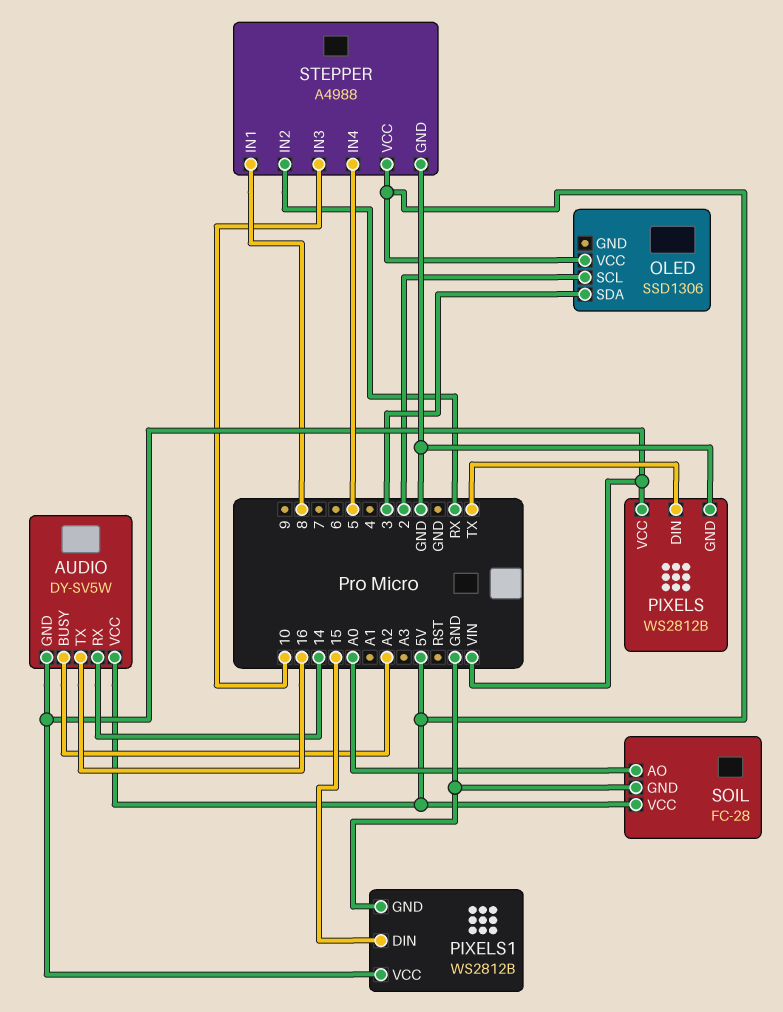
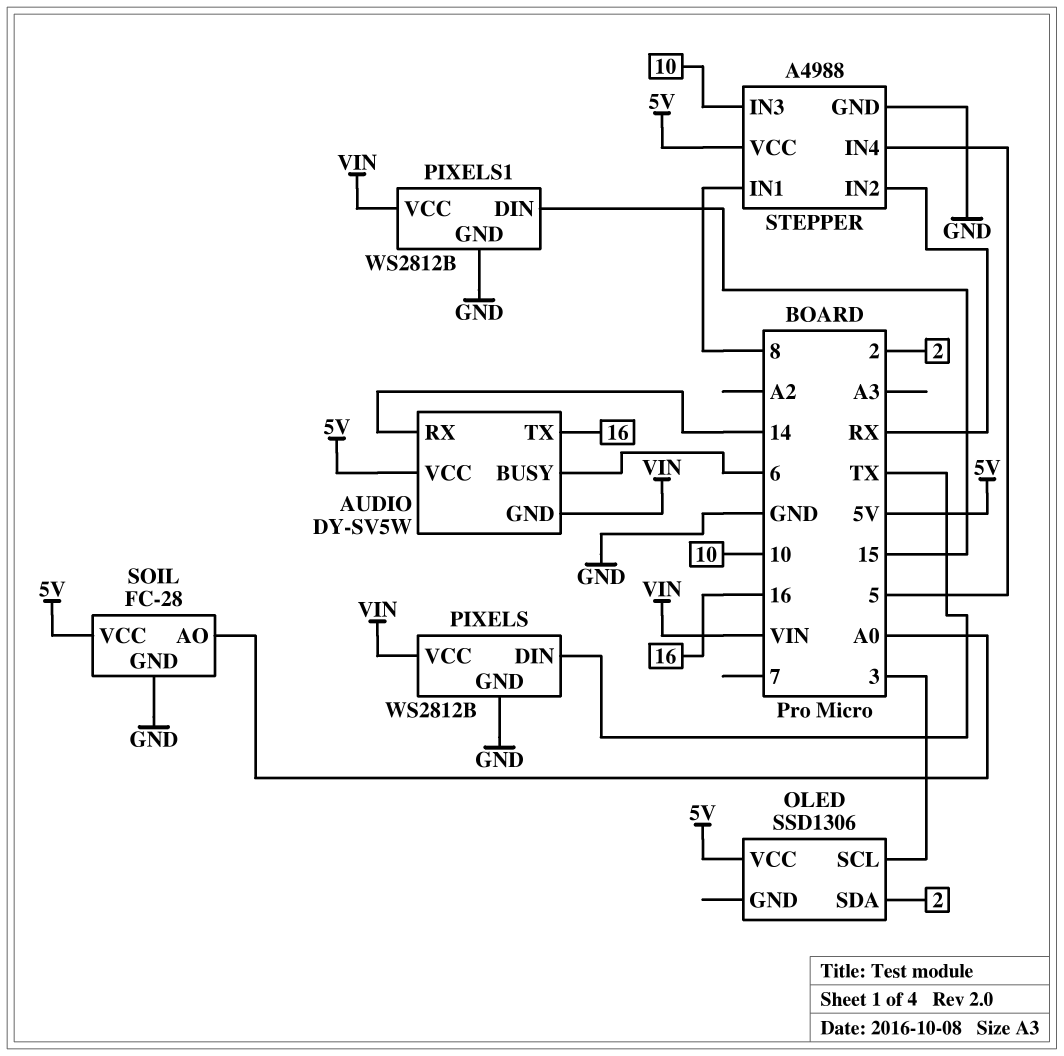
AUDIO pin BUSY: A2 -> 6
OLED pin SCL: 2 -> 3
OLED pin SDA: 3 -> 2

